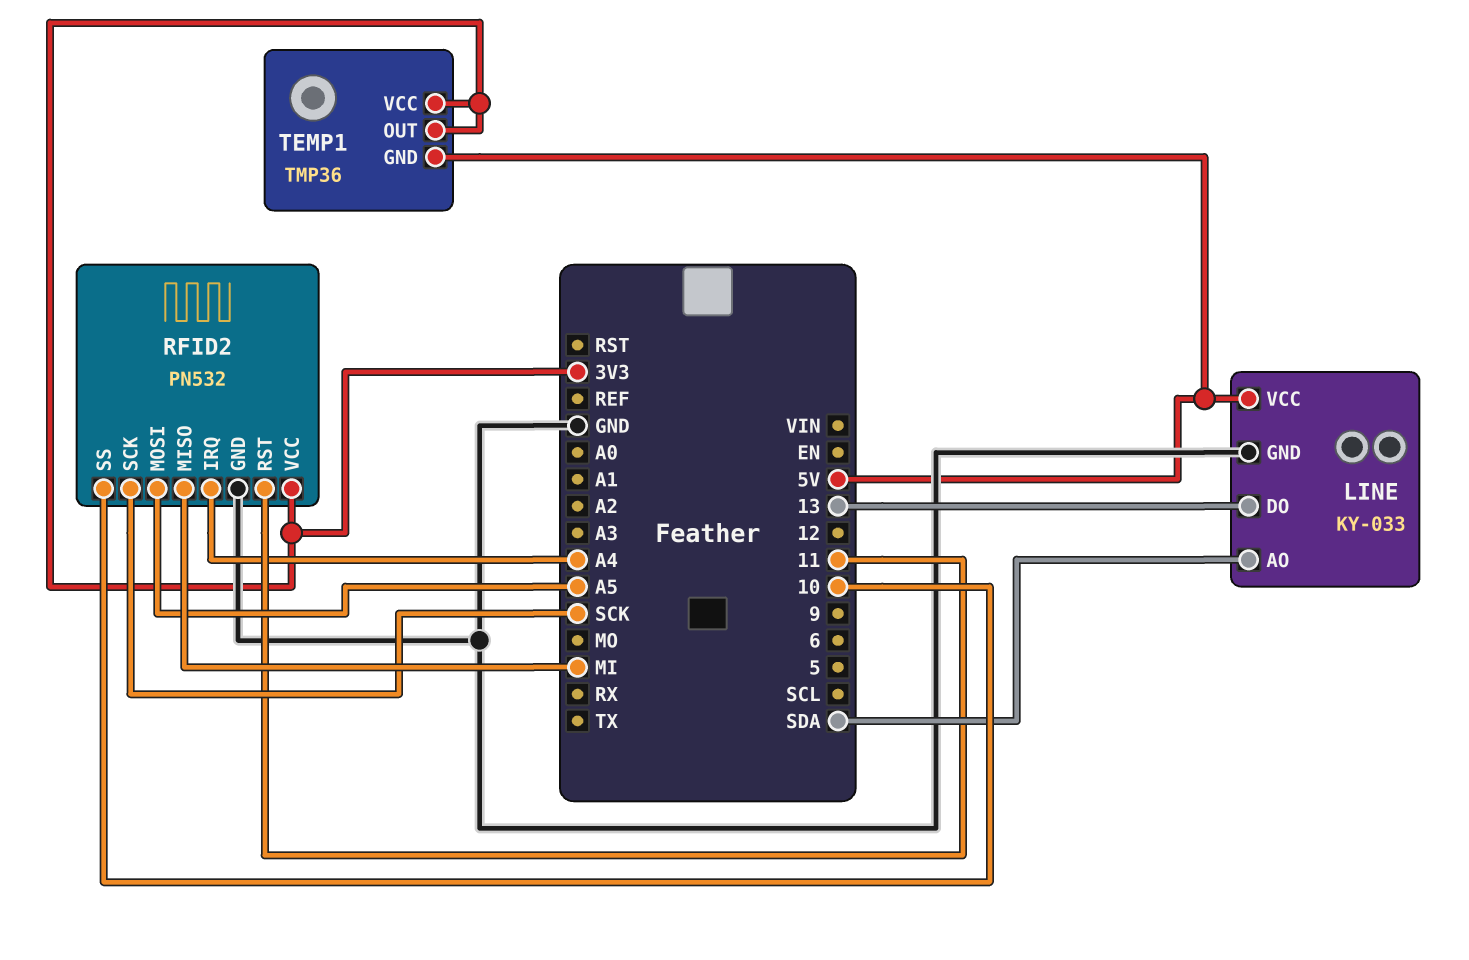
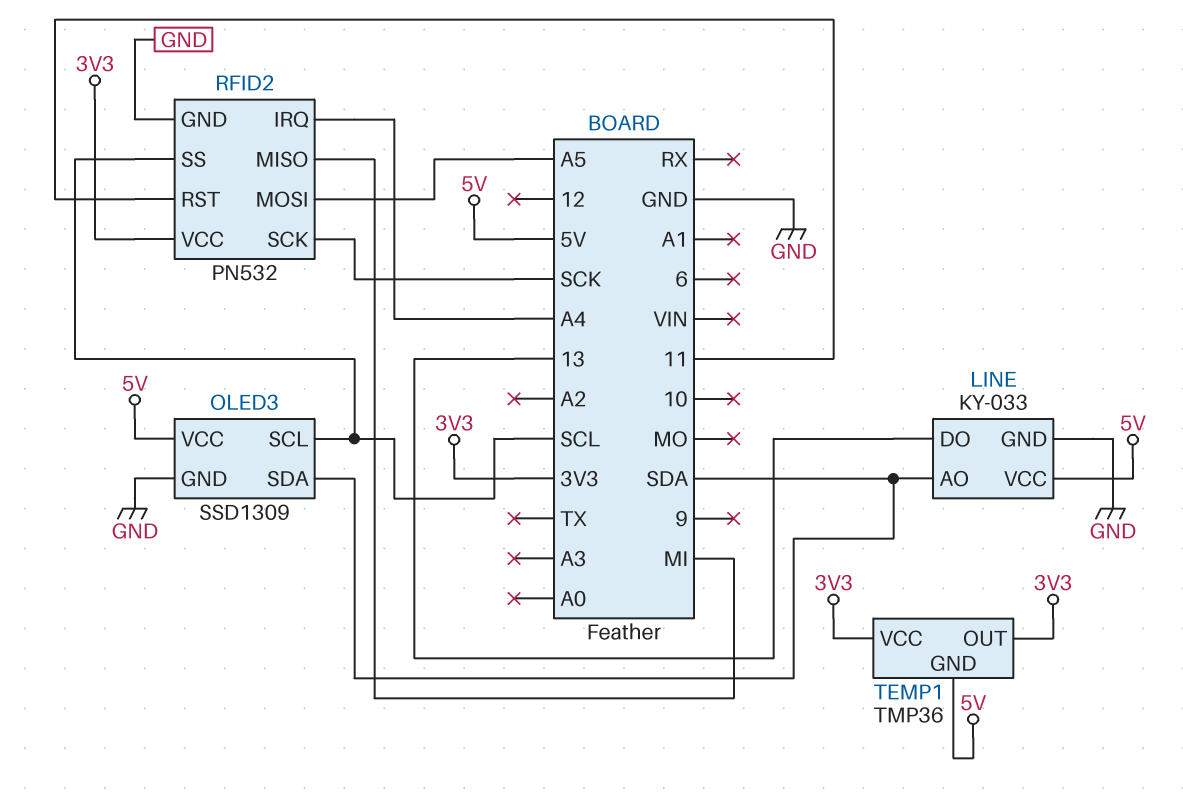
OLED3: none -> SSD1309
OLED3 pin GND: none -> GND
OLED3 pin SCL: none -> SCL
OLED3 pin SDA: none -> SDA
OLED3 pin VCC: none -> 5V
RFID2 pin SS: 10 -> SCL

